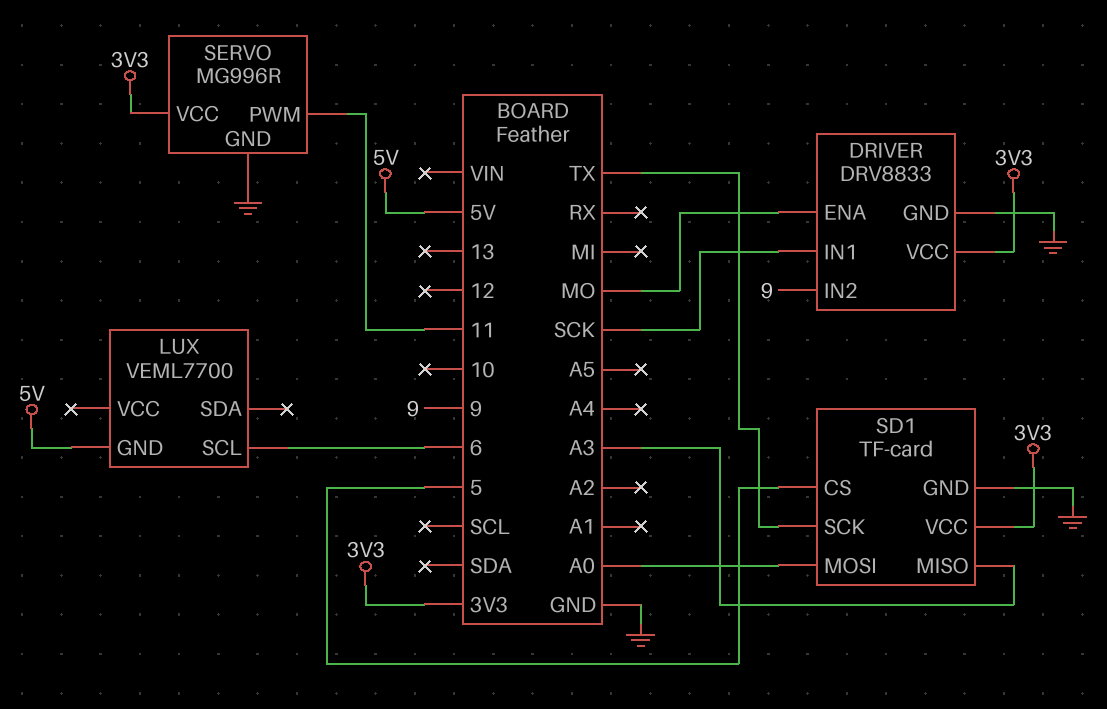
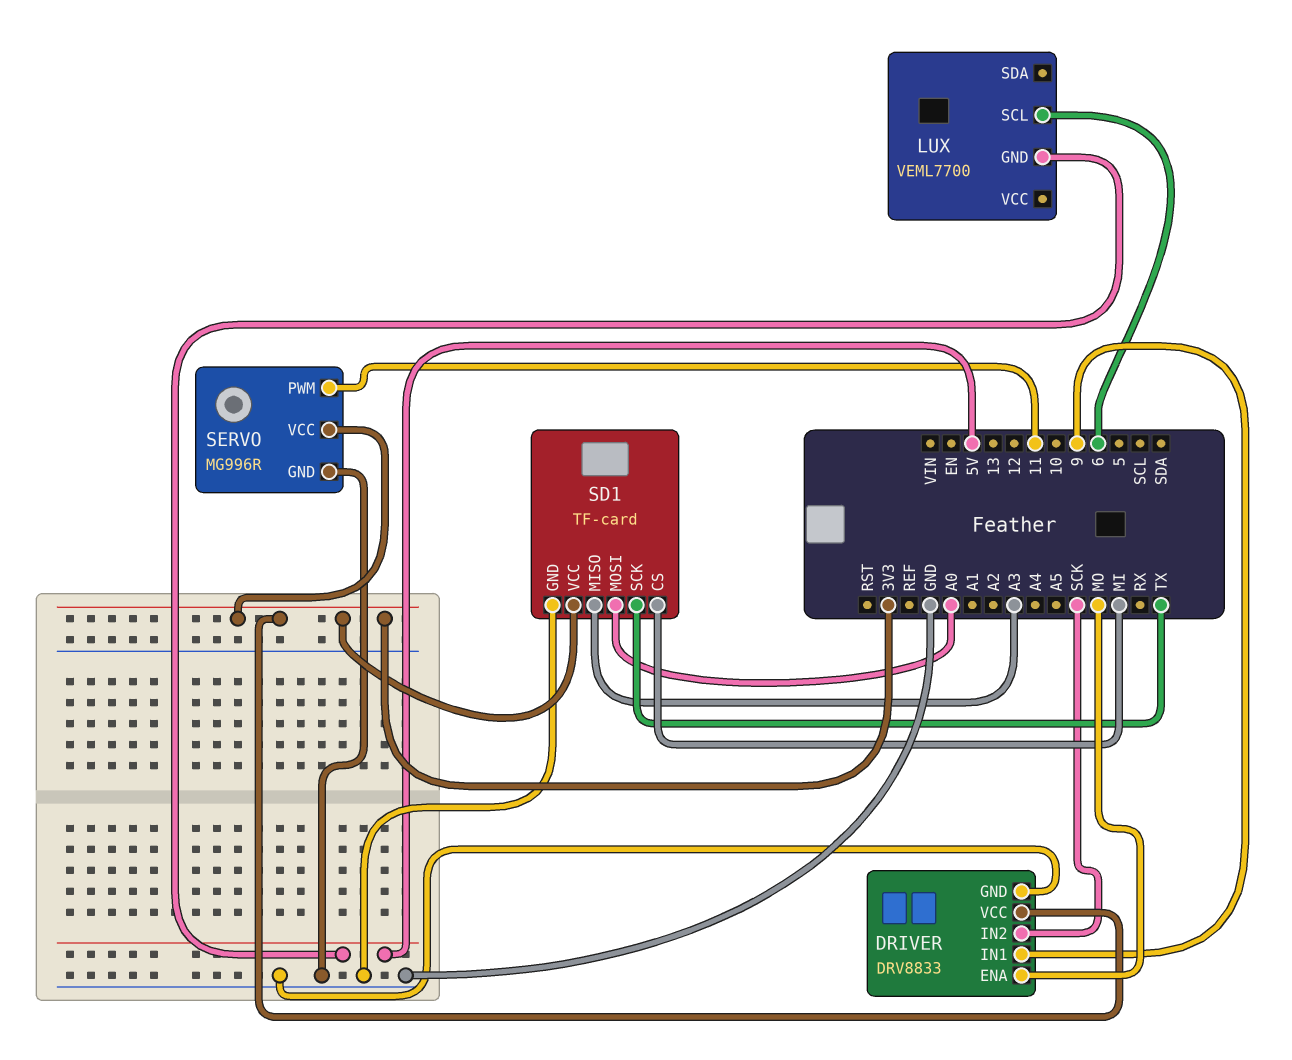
DRIVER pin IN1: SCK -> 9
DRIVER pin IN2: 9 -> SCK
SD1 pin CS: 5 -> MI

